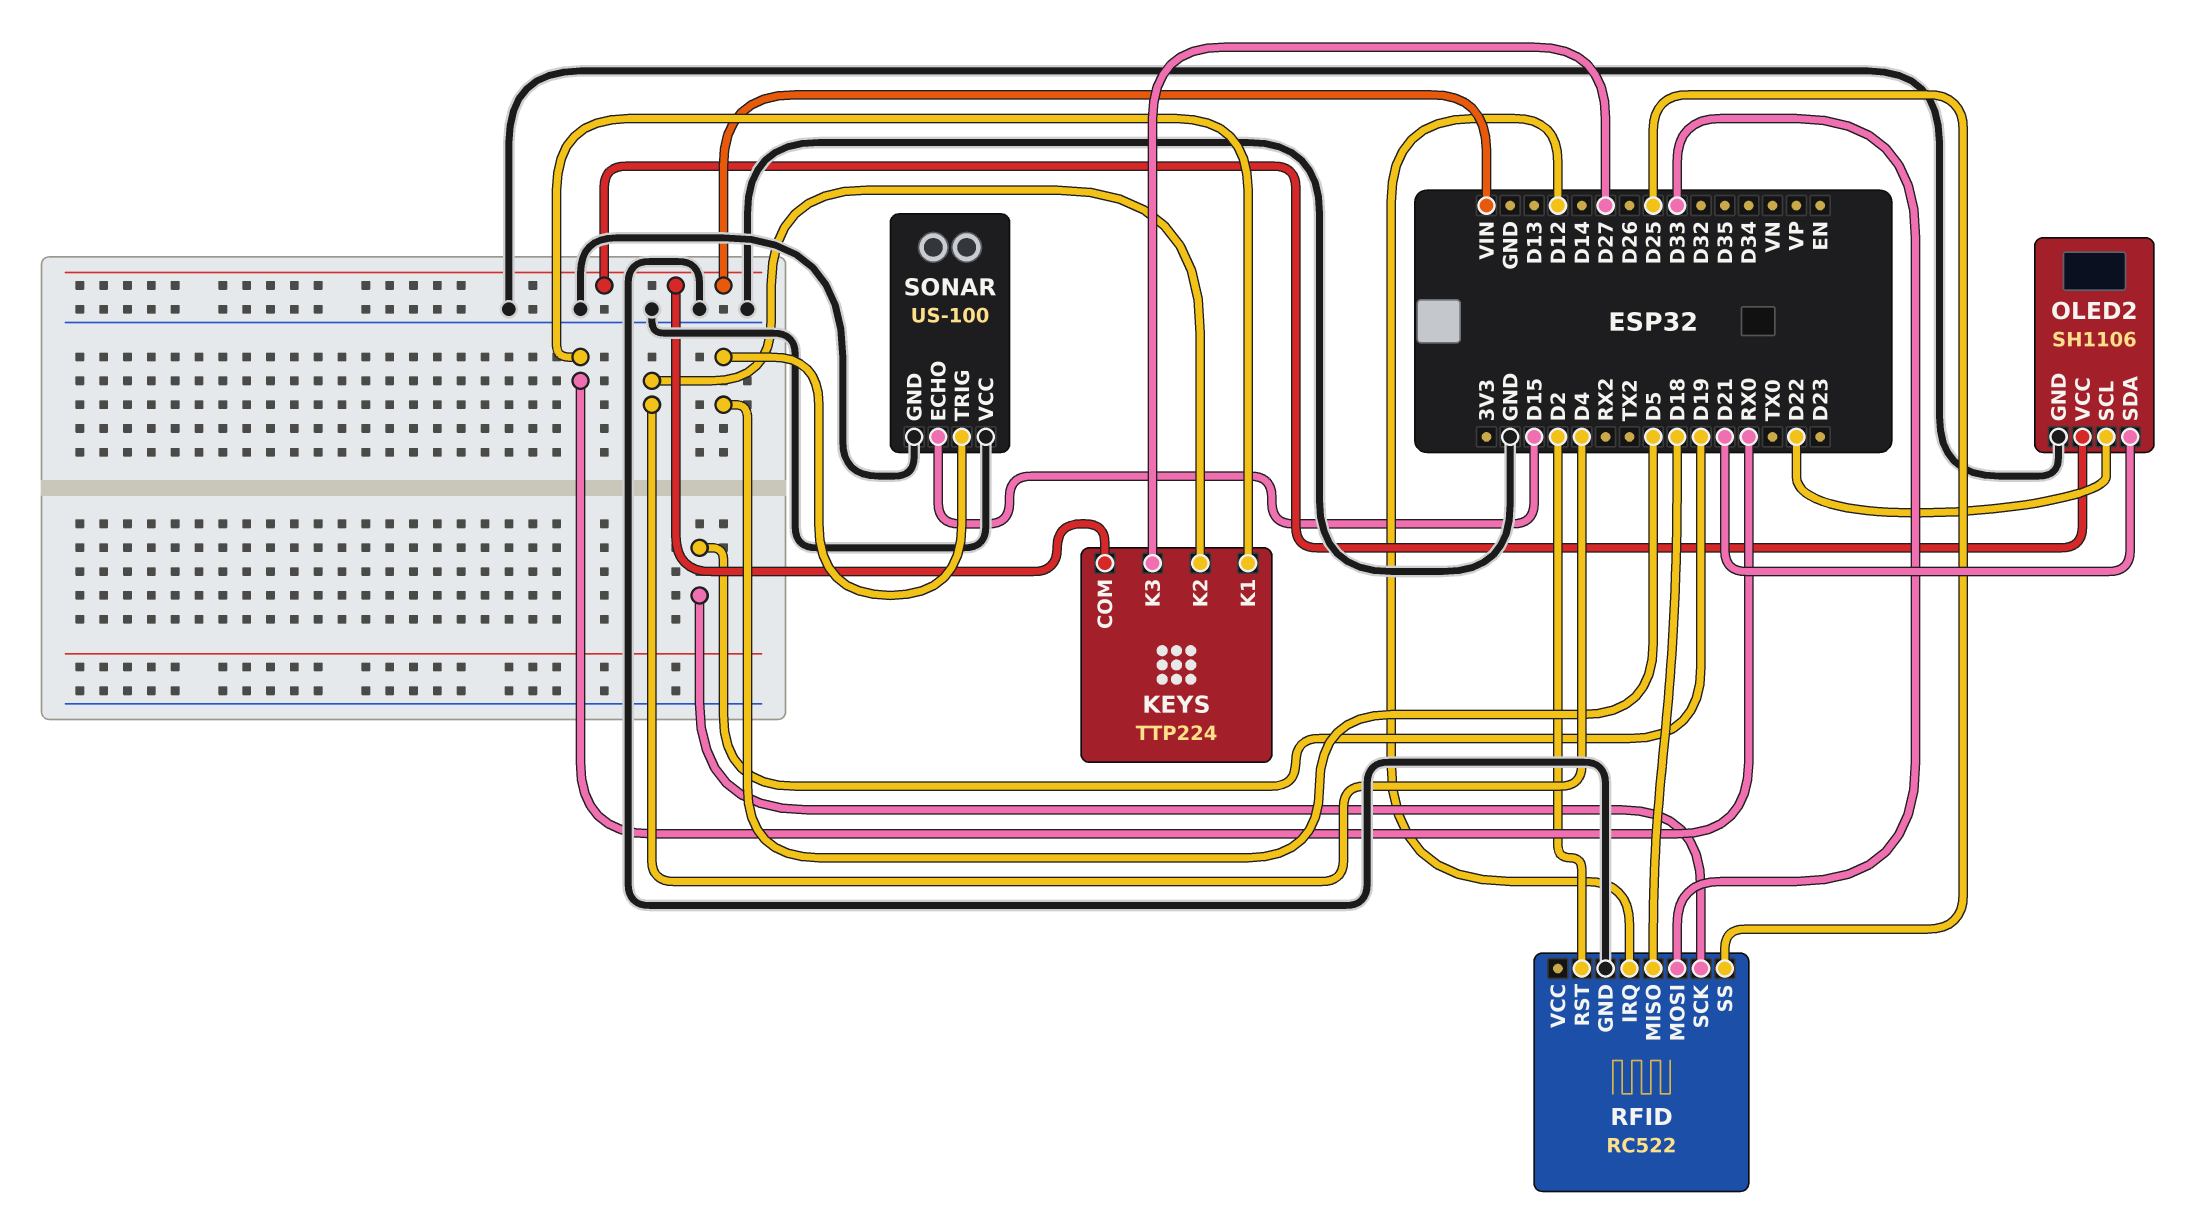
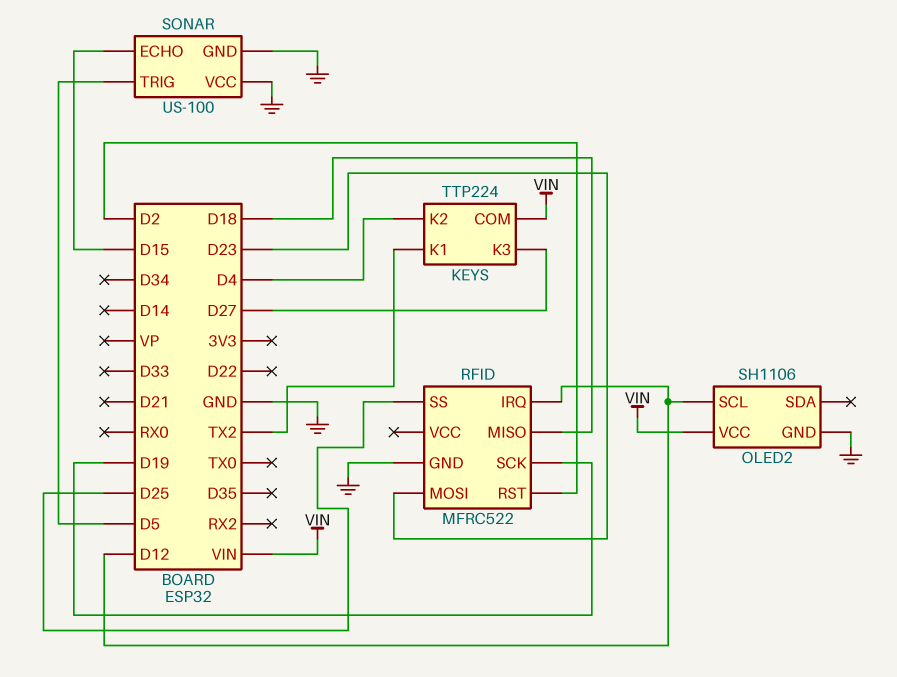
KEYS pin K1: RX0 -> TX2
OLED2 pin SCL: D22 -> D12
OLED2 pin SDA: D21 -> none
RFID: RC522 -> MFRC522
RFID pin MOSI: D33 -> D23

